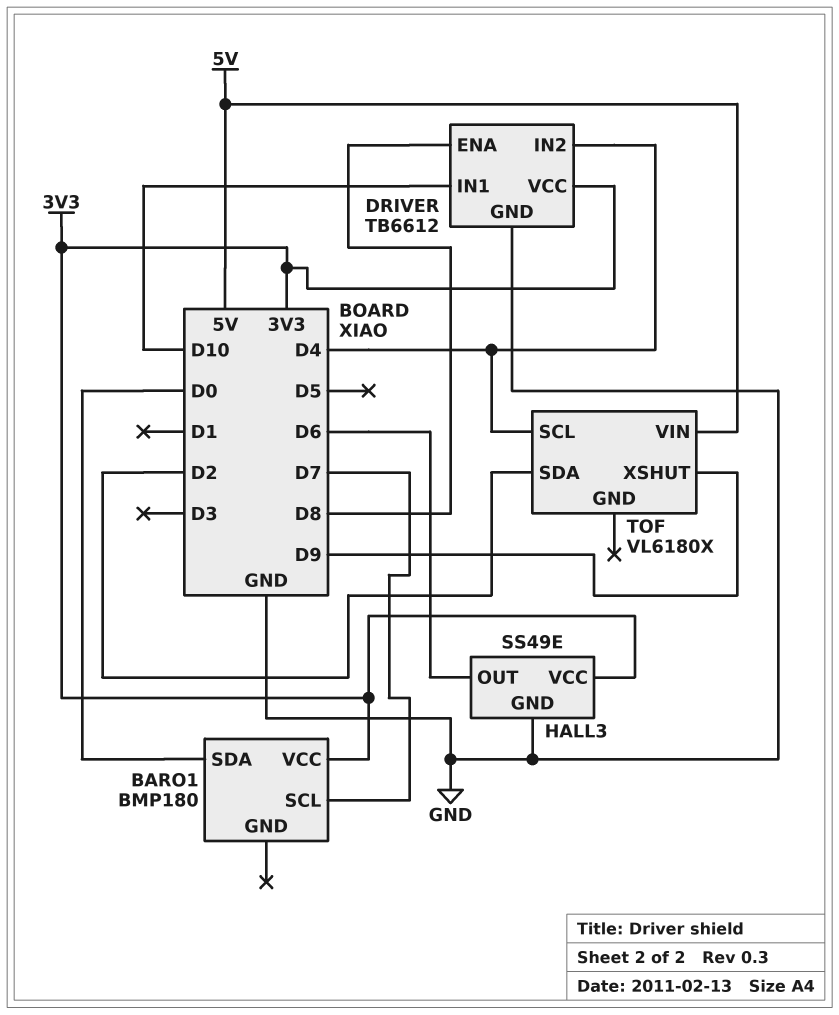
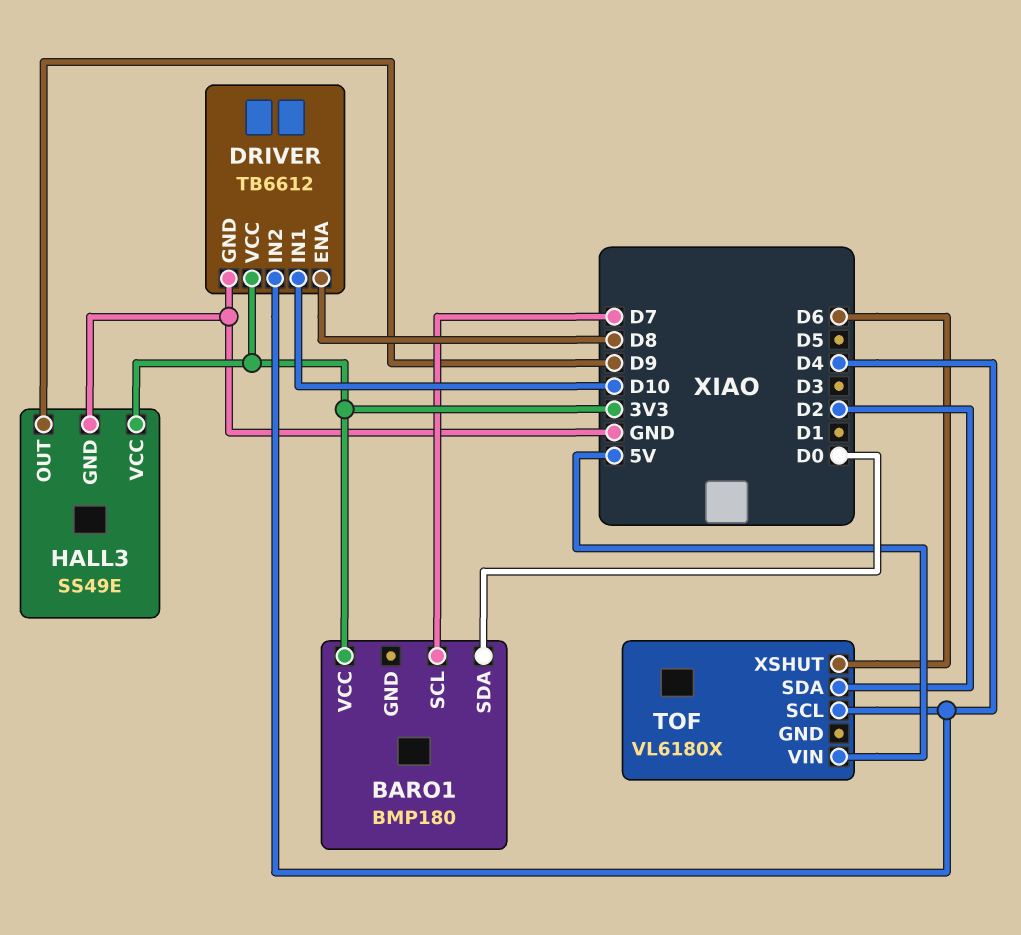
HALL3 pin OUT: D6 -> D9
TOF pin XSHUT: D9 -> D6

